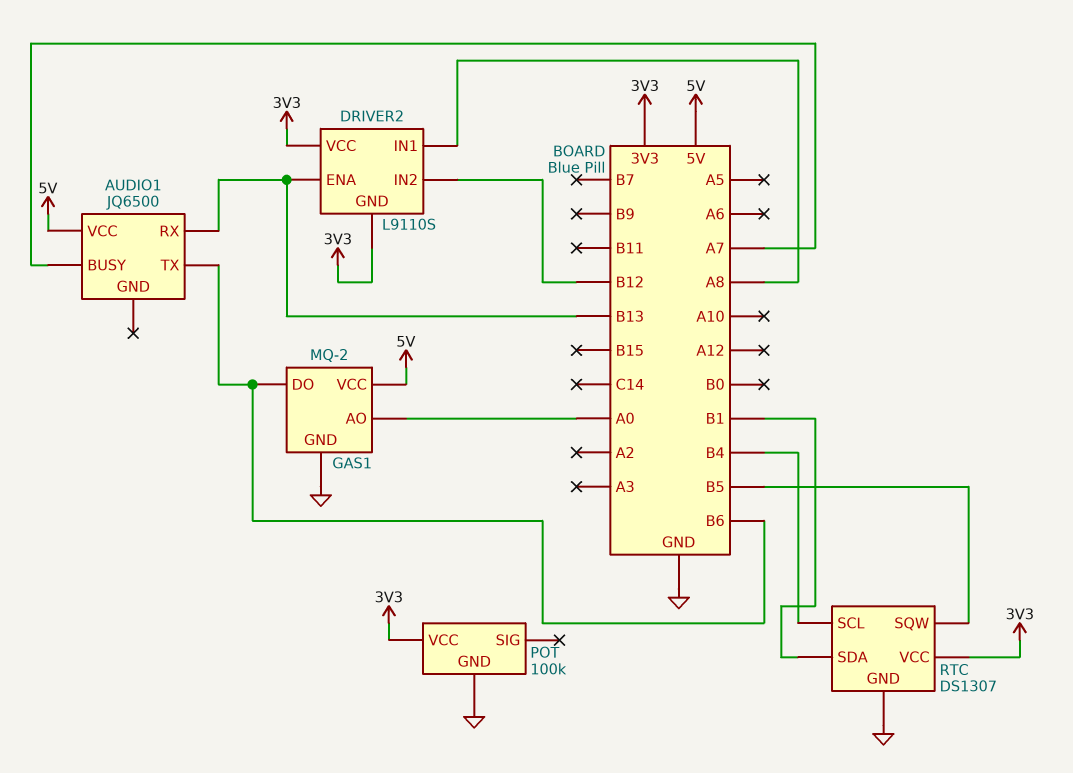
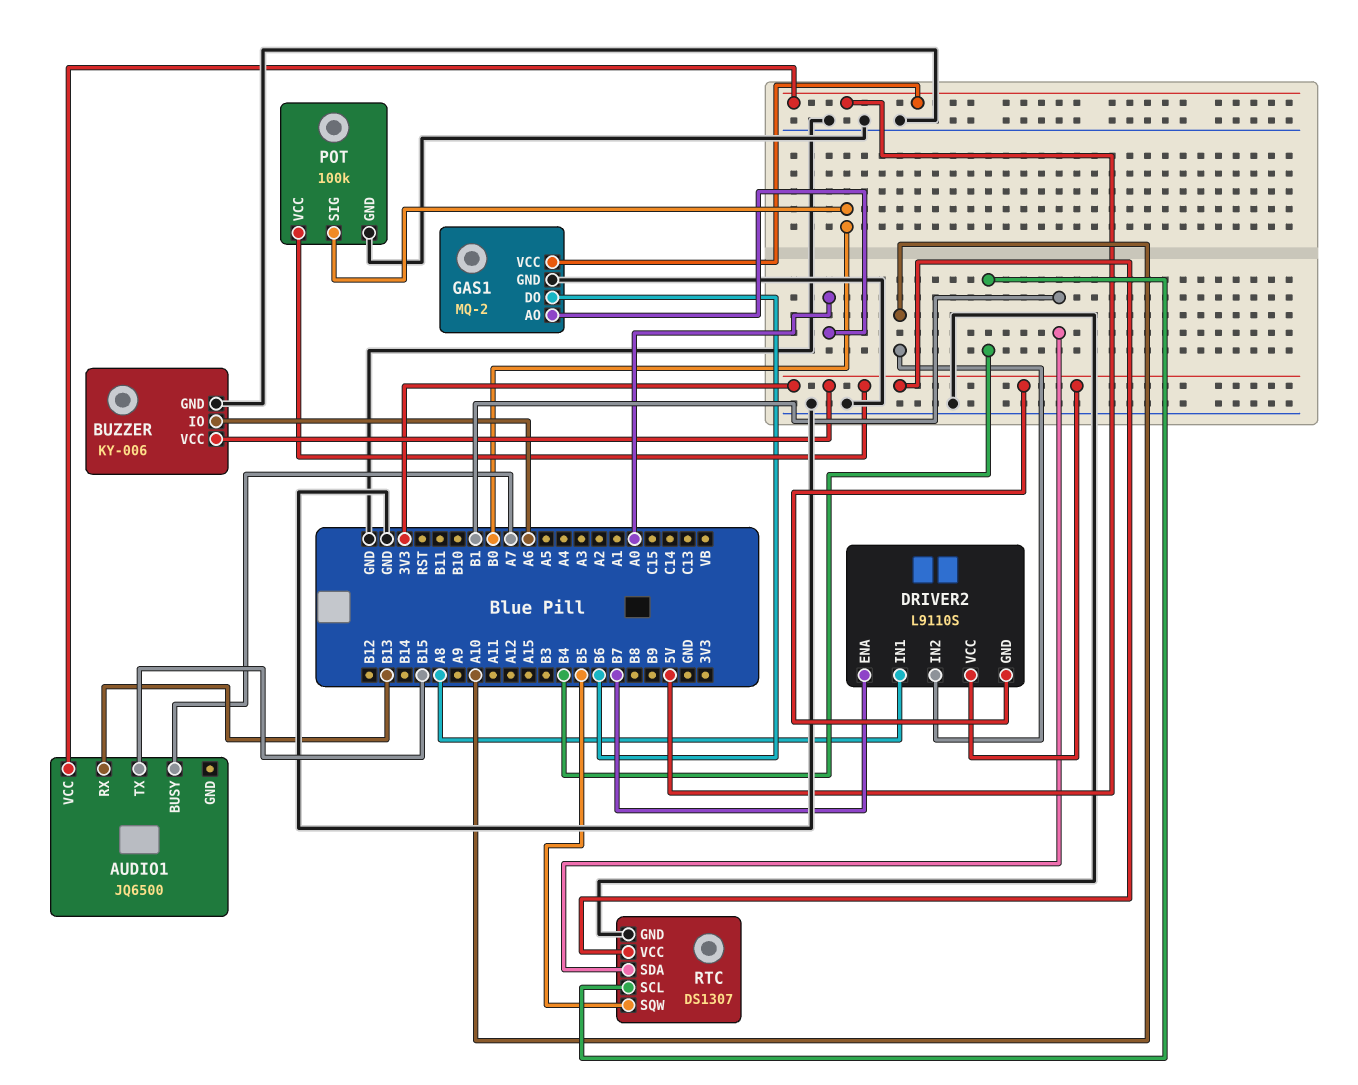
AUDIO1 pin TX: B6 -> B15
BUZZER: none -> KY-006
BUZZER pin GND: none -> GND
BUZZER pin IO: none -> A6
BUZZER pin VCC: none -> 3V3
DRIVER2 pin ENA: B13 -> B7
DRIVER2 pin IN2: B12 -> A10
POT pin SIG: none -> B0

